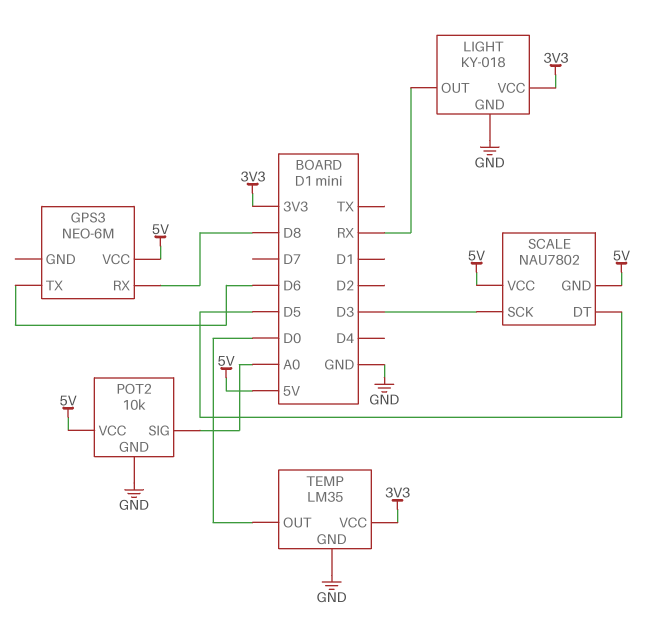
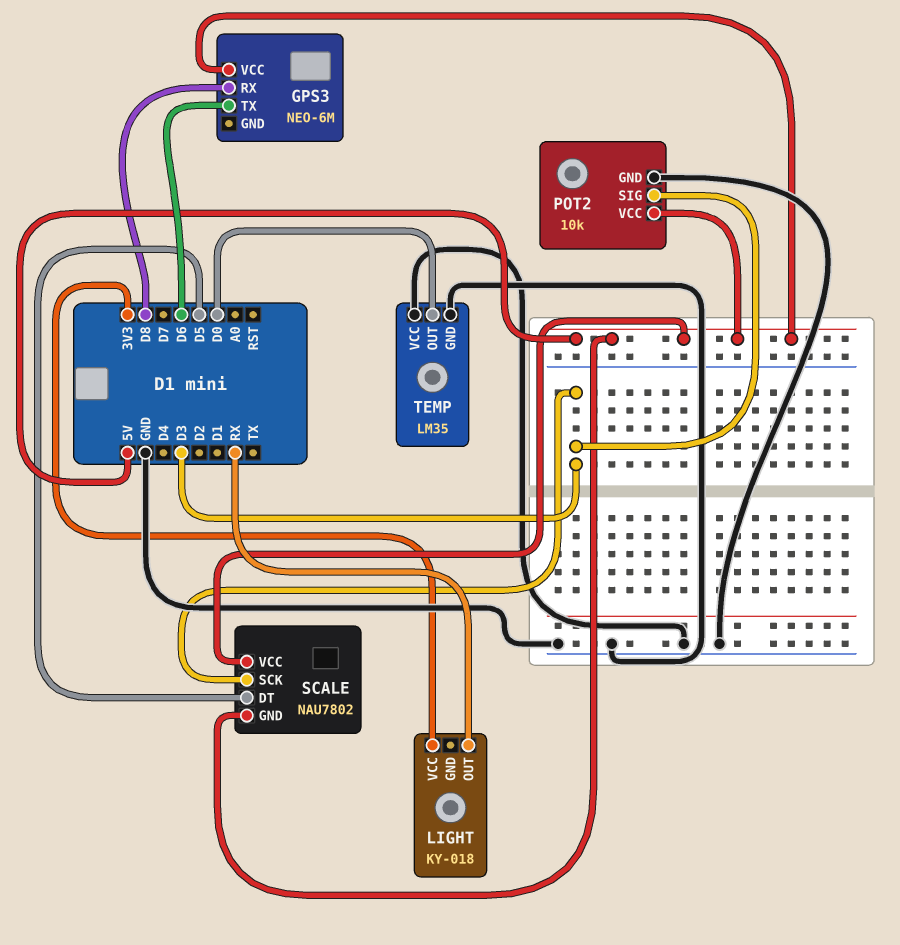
LIGHT pin GND: GND -> none
POT2 pin SIG: A0 -> D3
TEMP pin VCC: 3V3 -> GND

